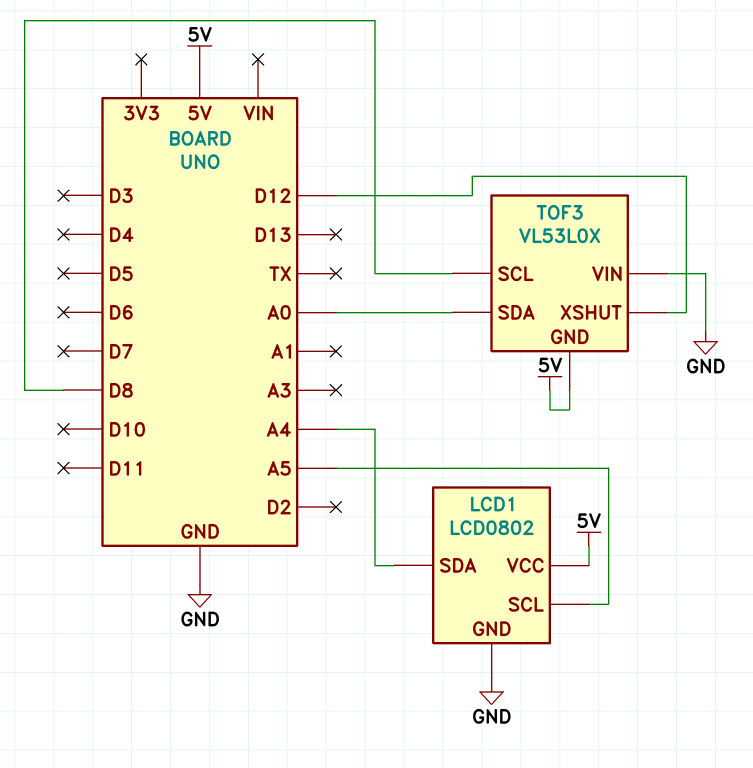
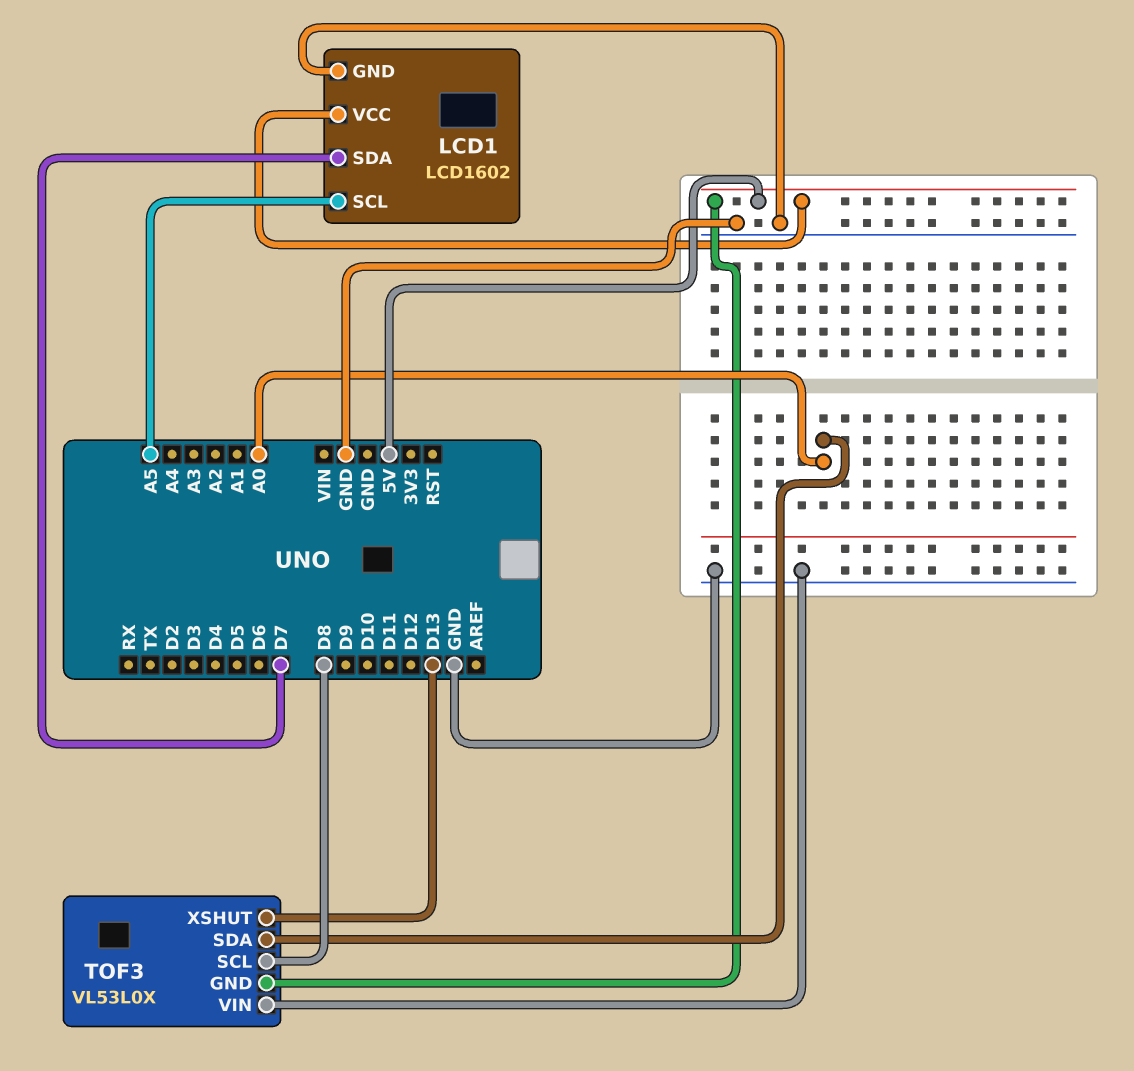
LCD1: LCD0802 -> LCD1602
LCD1 pin SDA: A4 -> D7
TOF3 pin XSHUT: D12 -> D13

